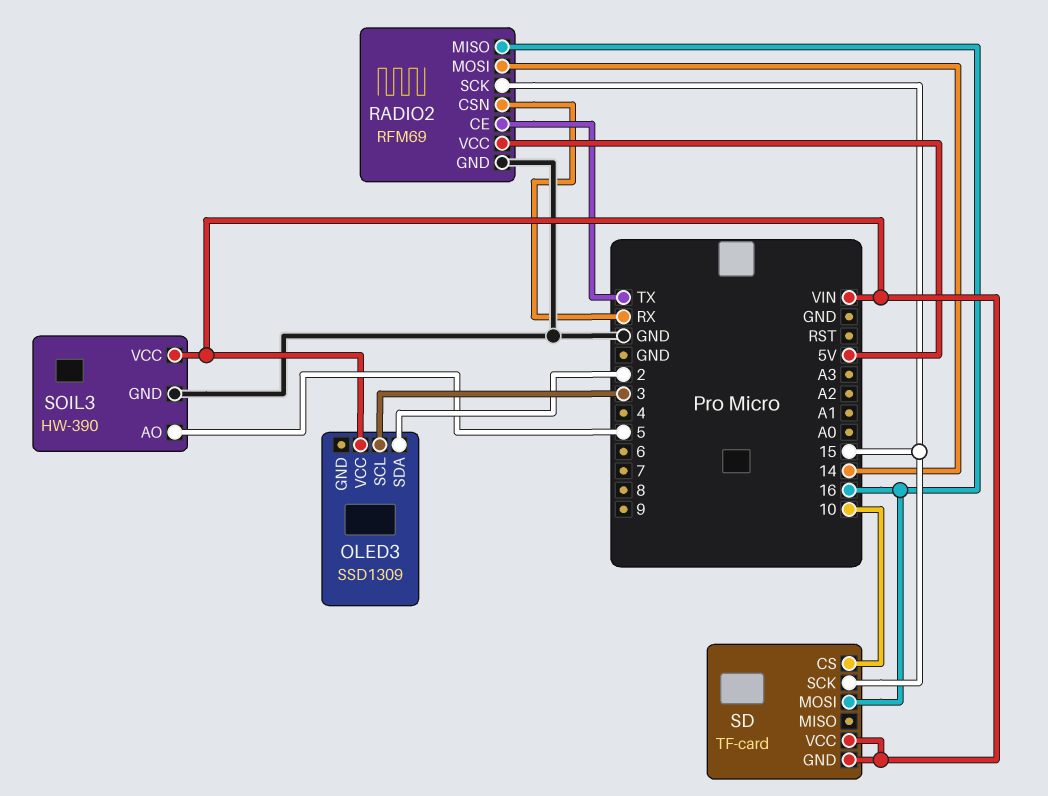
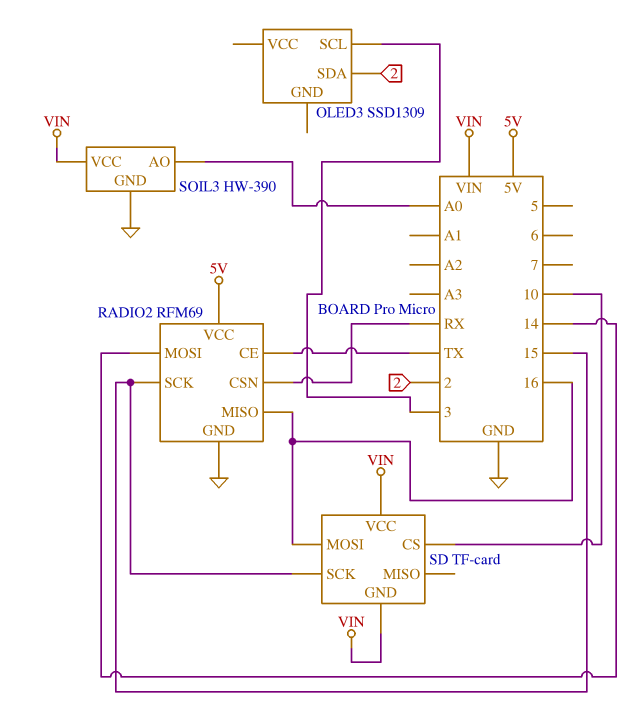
OLED3 pin VCC: VIN -> none
SOIL3 pin AO: 5 -> A0

